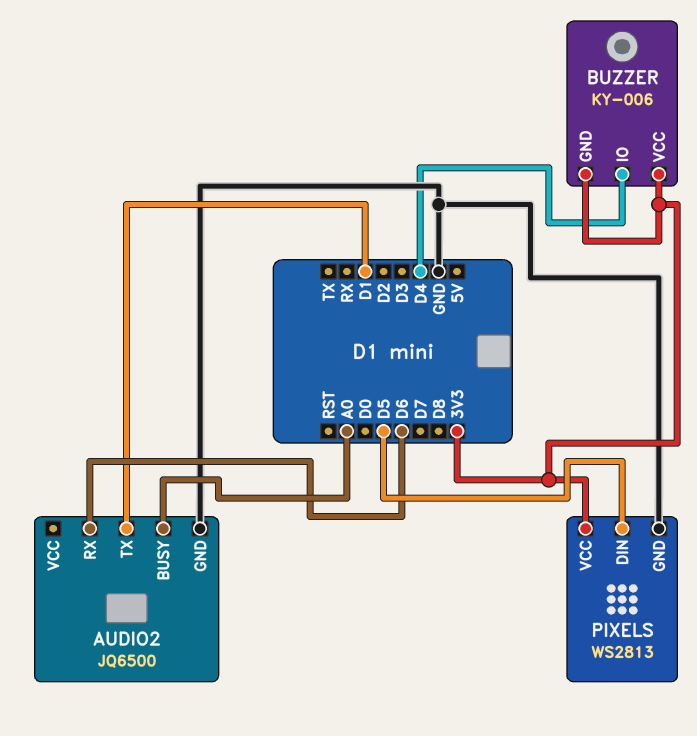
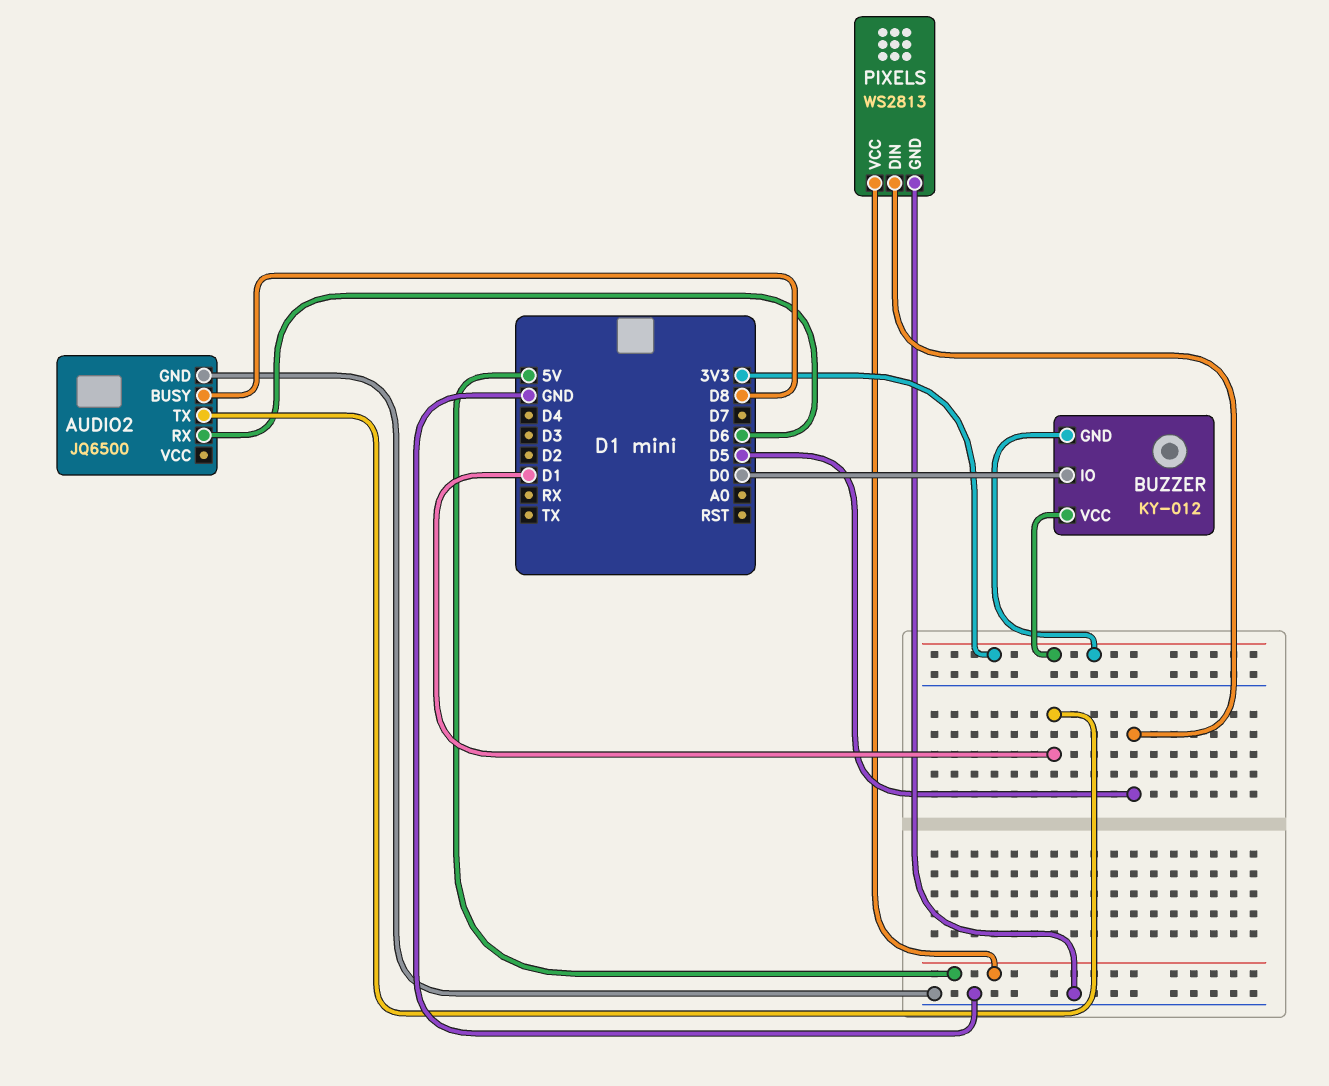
AUDIO2 pin BUSY: A0 -> D8
BUZZER: KY-006 -> KY-012
BUZZER pin IO: D4 -> D0
PIXELS pin VCC: 3V3 -> 5V

